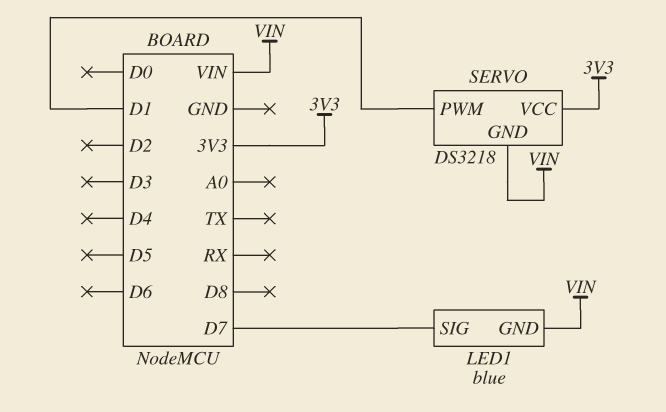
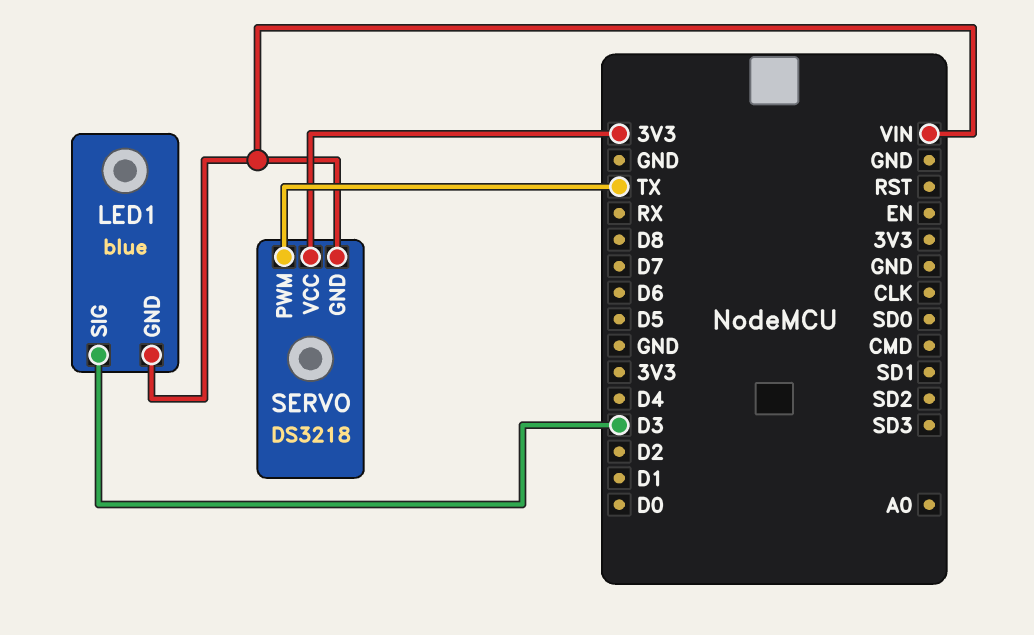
LED1 pin SIG: D7 -> D3
SERVO pin PWM: D1 -> TX

